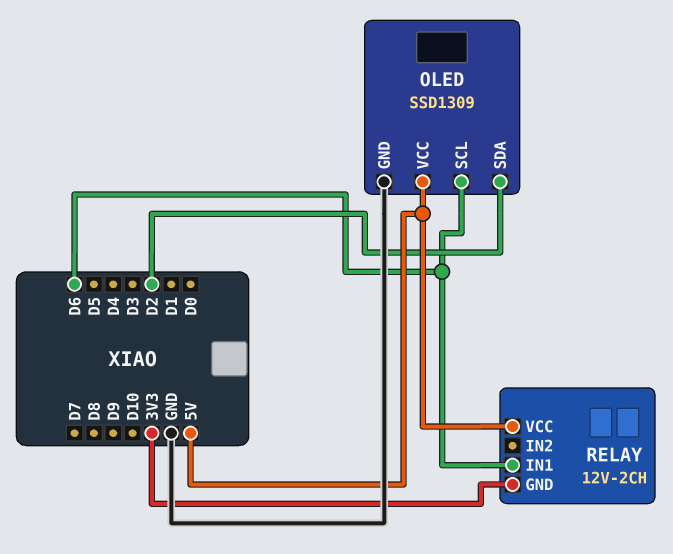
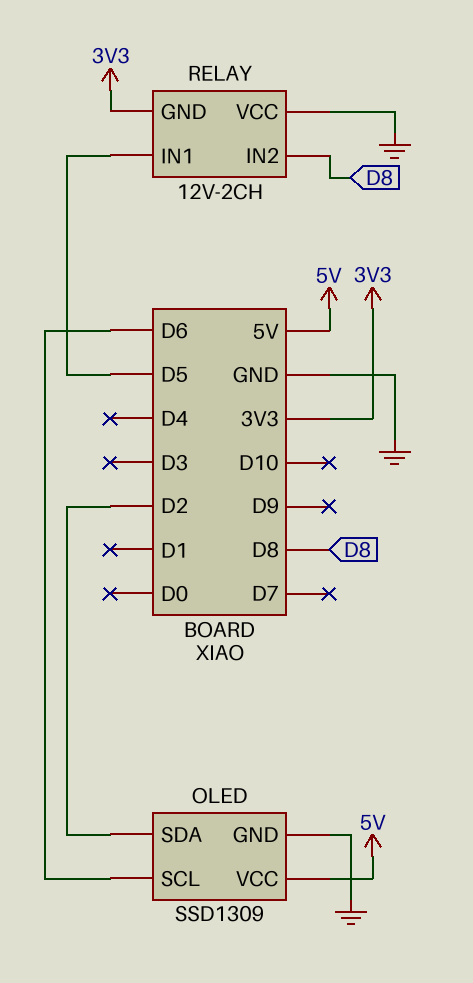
RELAY pin IN1: D6 -> D5
RELAY pin IN2: none -> D8
RELAY pin VCC: 5V -> GND

